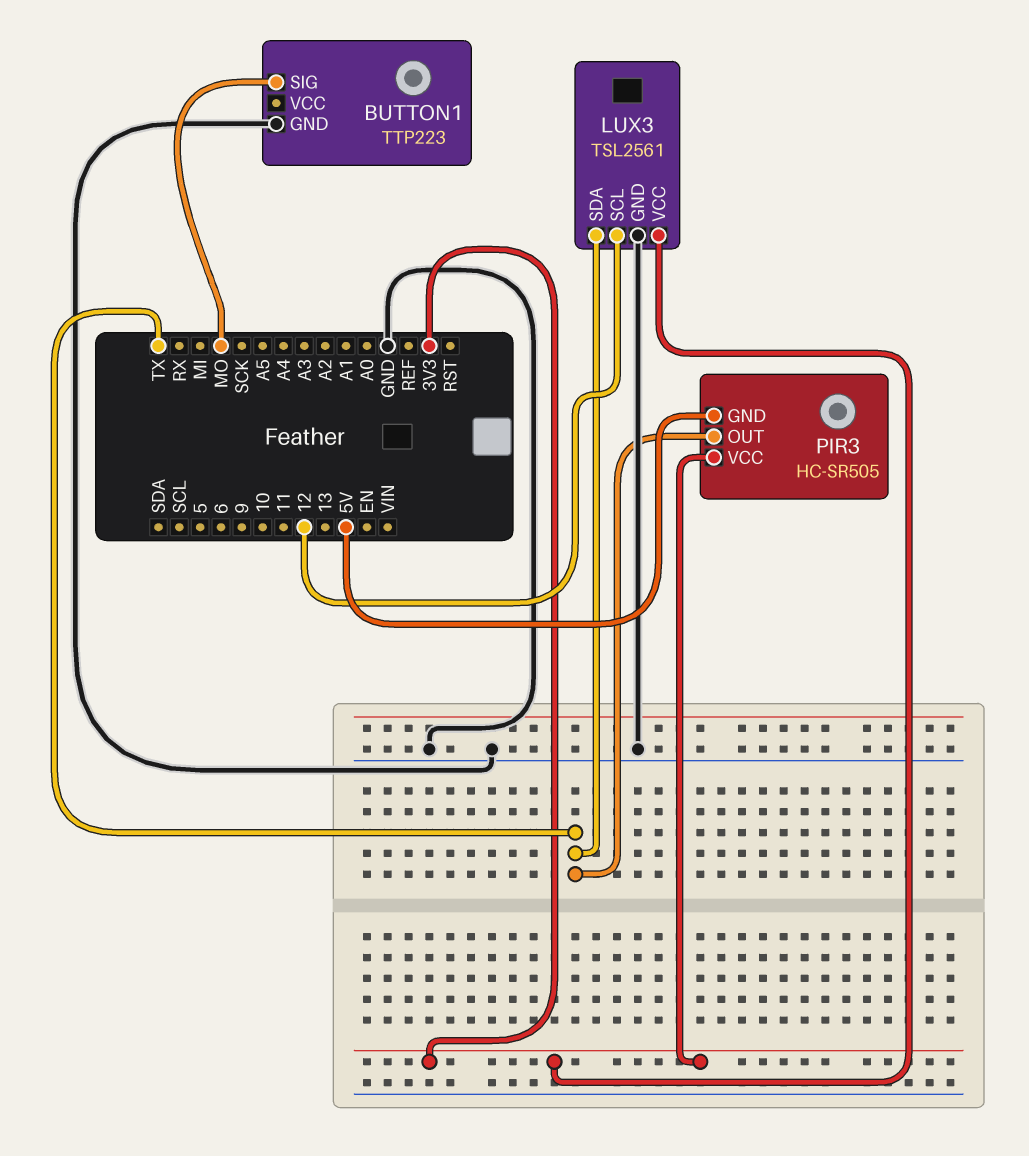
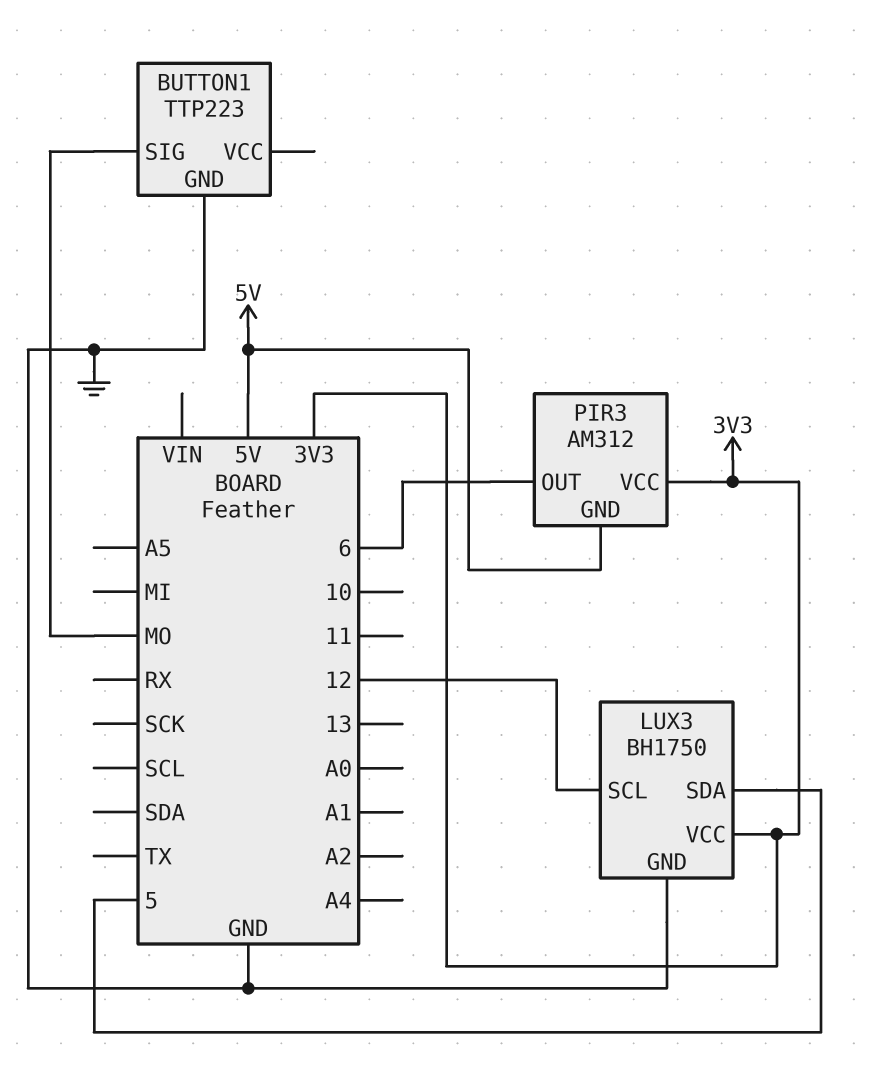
LUX3: TSL2561 -> BH1750
LUX3 pin SDA: TX -> 5
PIR3: HC-SR505 -> AM312
PIR3 pin OUT: TX -> 6

